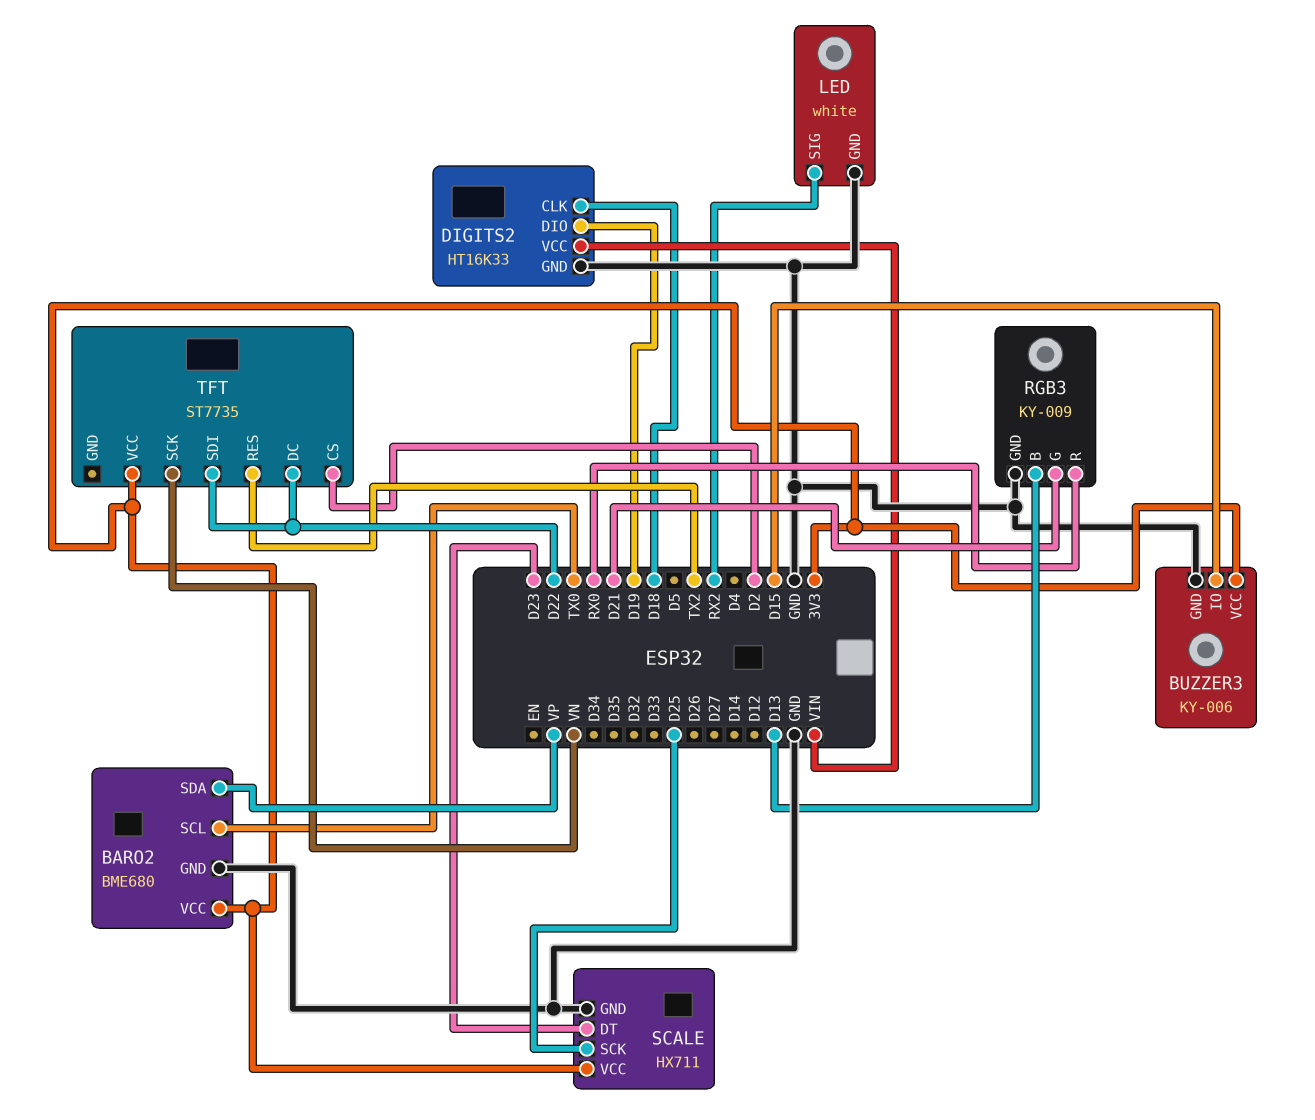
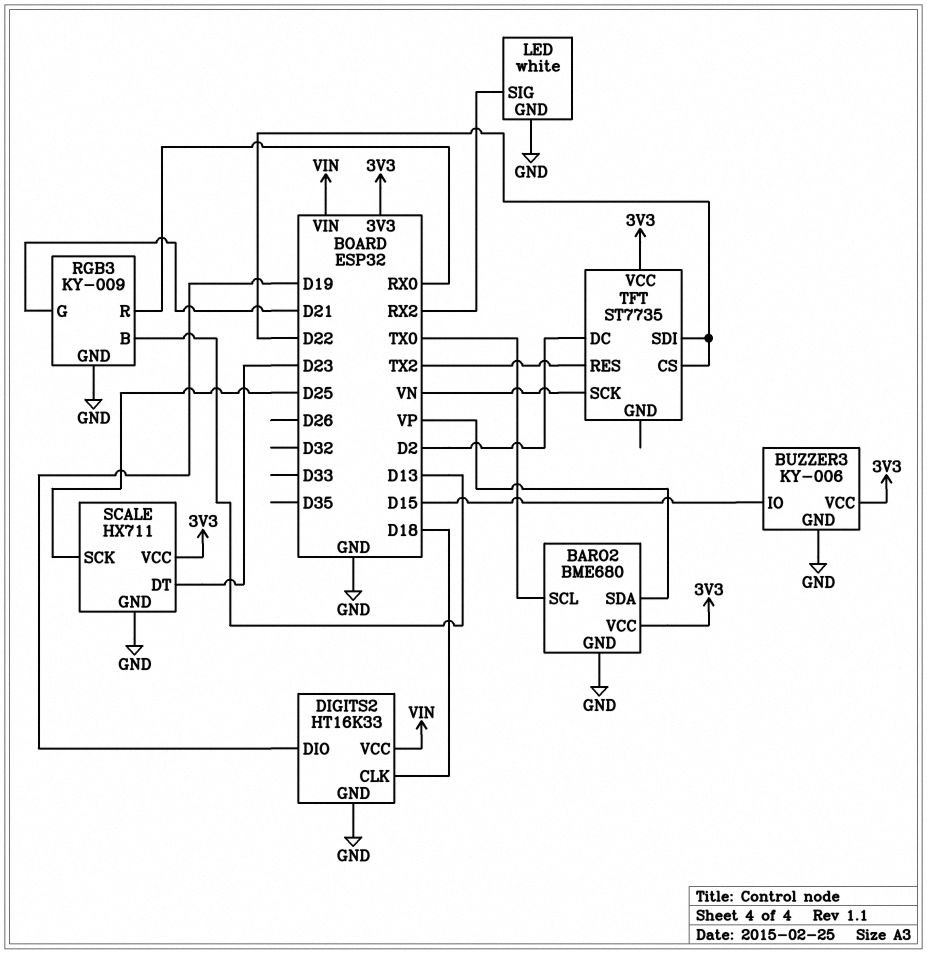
TFT pin CS: D2 -> D22
TFT pin DC: D22 -> D2

